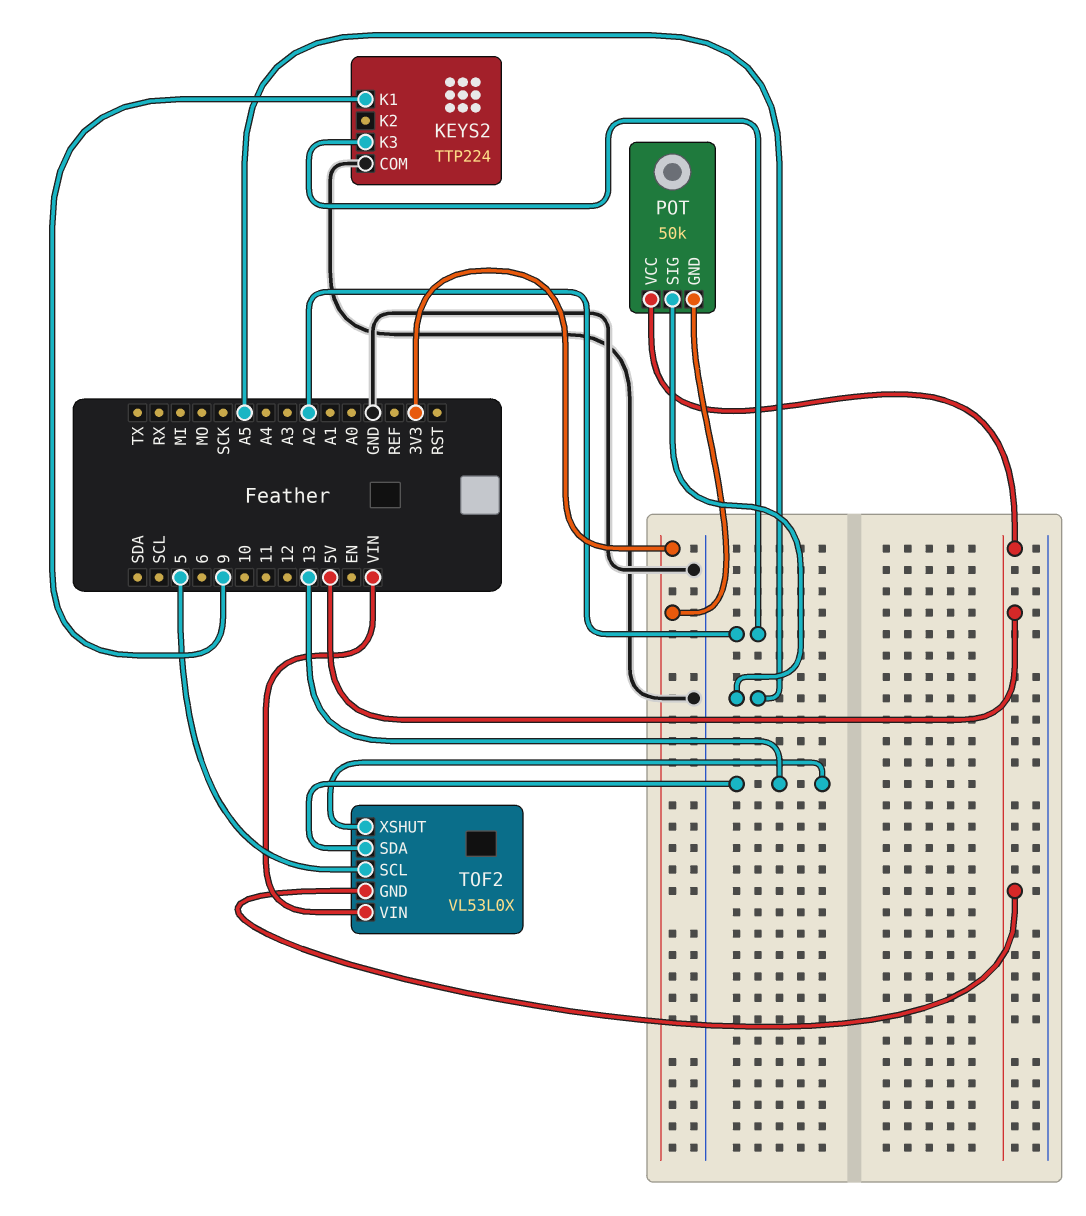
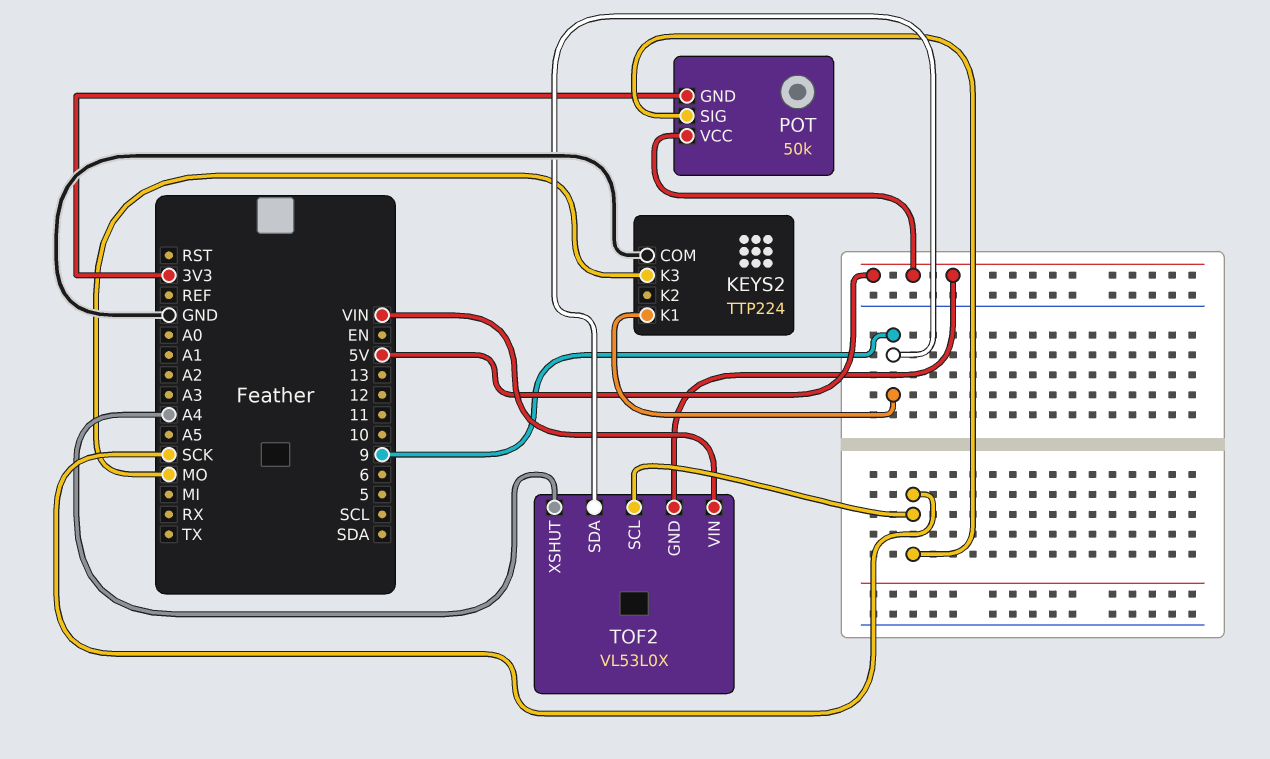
KEYS2 pin K3: A2 -> MO
POT pin SIG: A5 -> SCK
TOF2 pin SCL: 5 -> SCK
TOF2 pin SDA: 13 -> 9
TOF2 pin XSHUT: 13 -> A4

